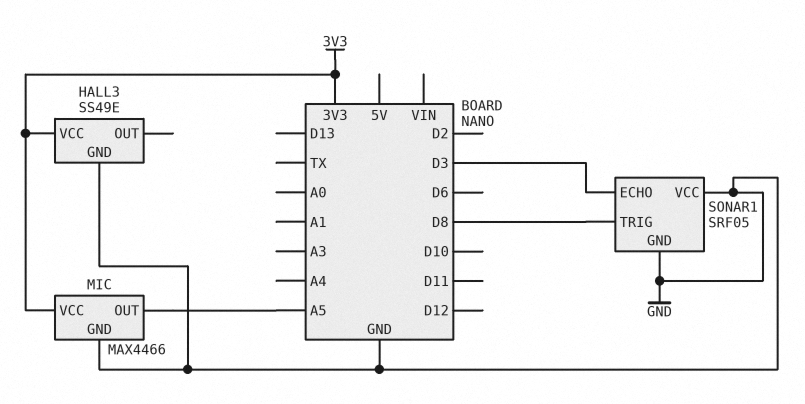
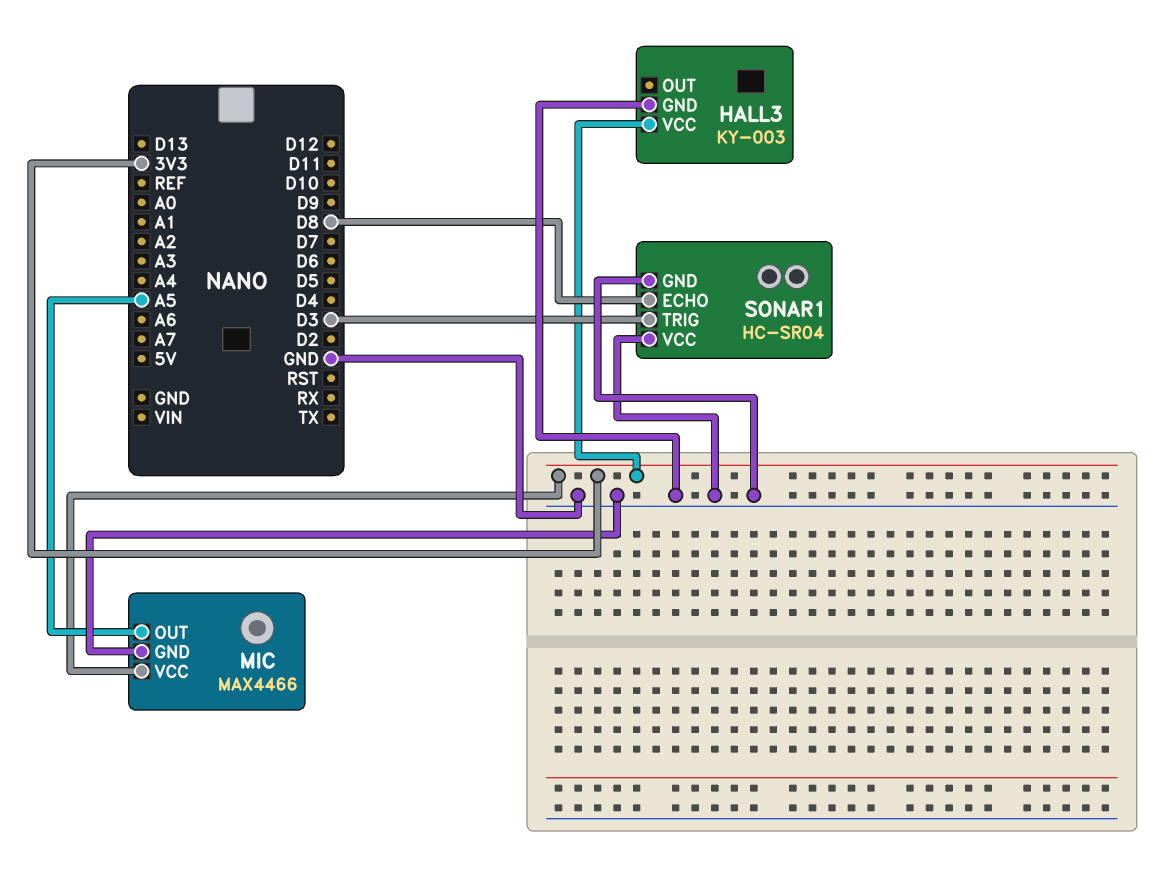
HALL3: SS49E -> KY-003
SONAR1: SRF05 -> HC-SR04
SONAR1 pin ECHO: D3 -> D8
SONAR1 pin TRIG: D8 -> D3

